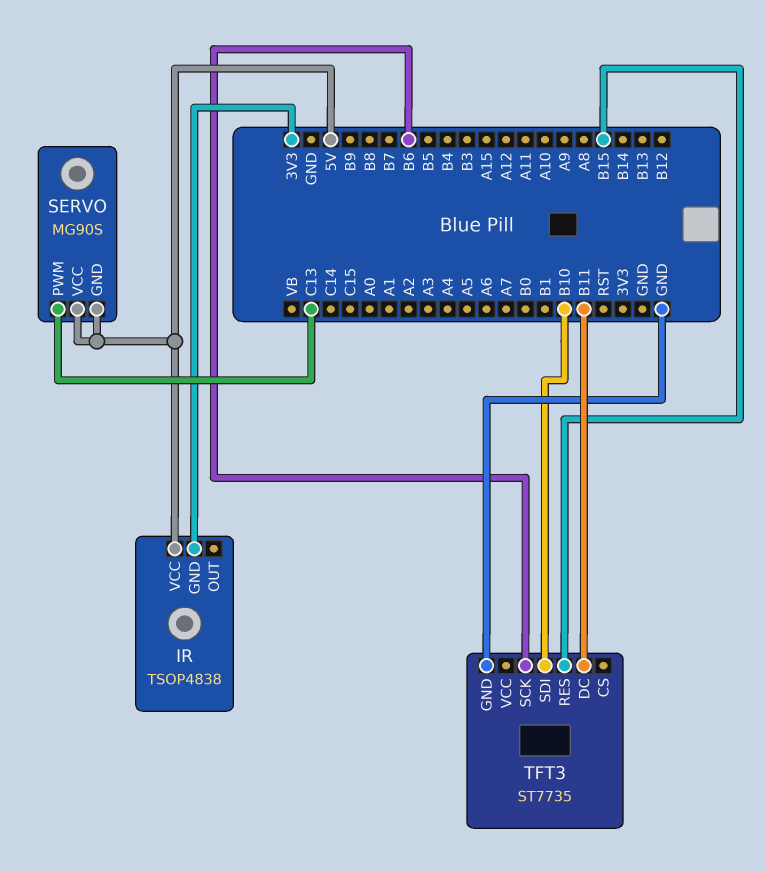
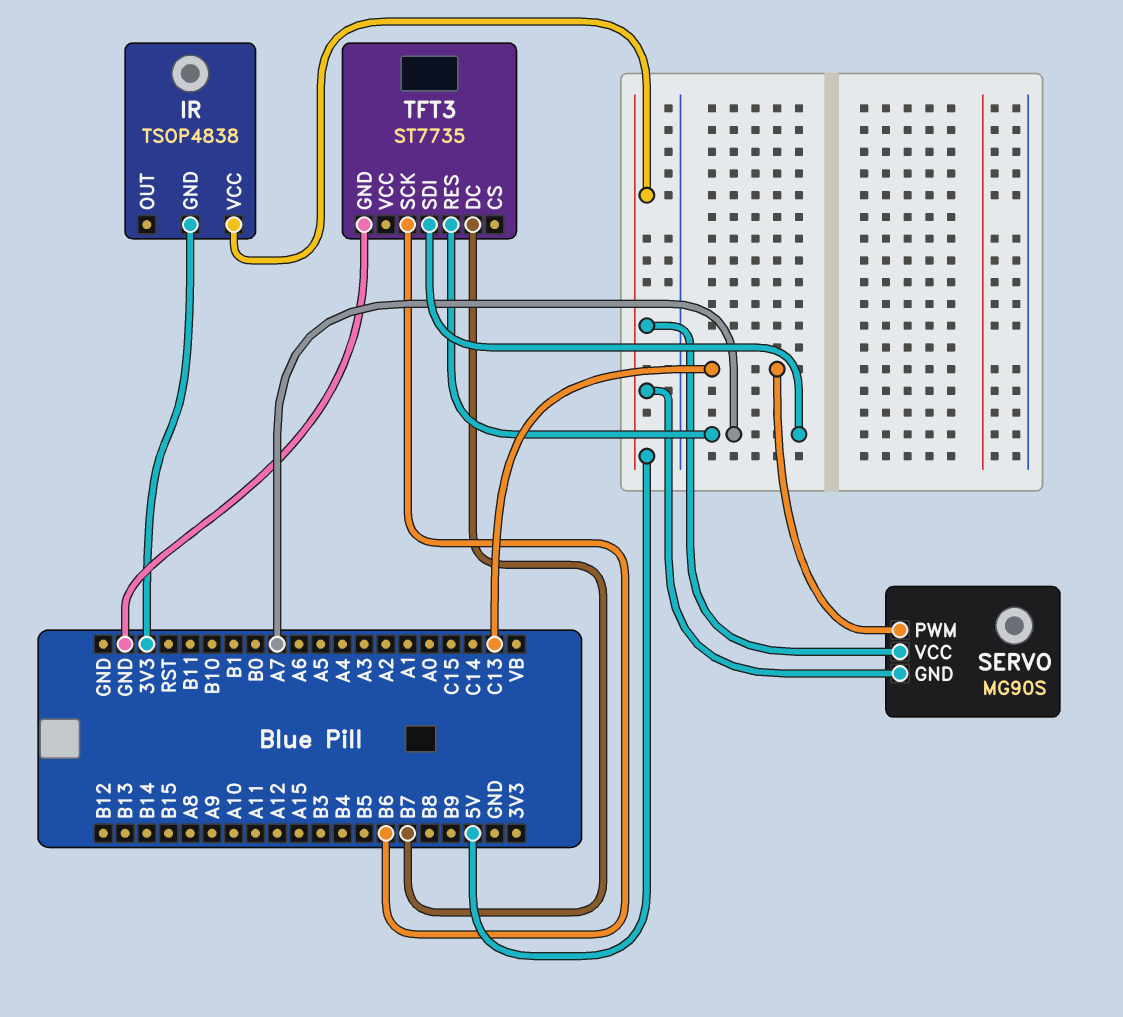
TFT3 pin DC: B11 -> B7
TFT3 pin RES: B15 -> A7
TFT3 pin SDI: B10 -> A7

